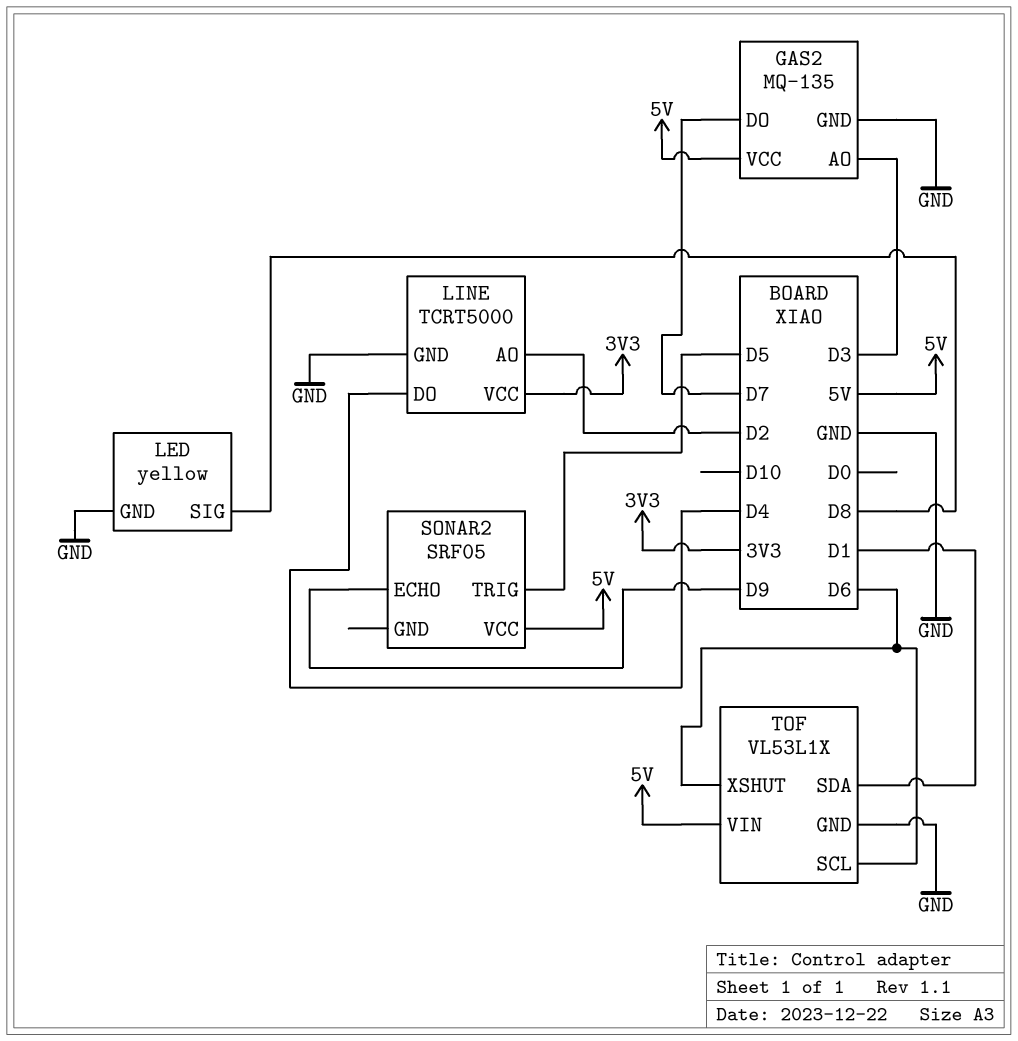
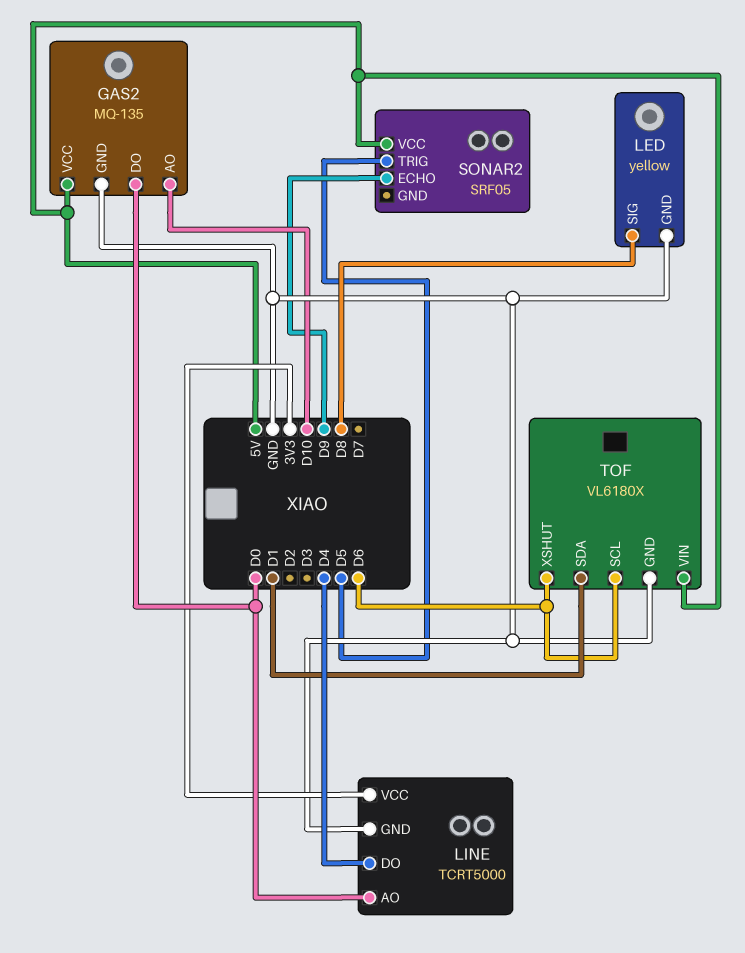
GAS2 pin AO: D3 -> D10
GAS2 pin DO: D7 -> D0
LINE pin AO: D2 -> D0
TOF: VL53L1X -> VL6180X

